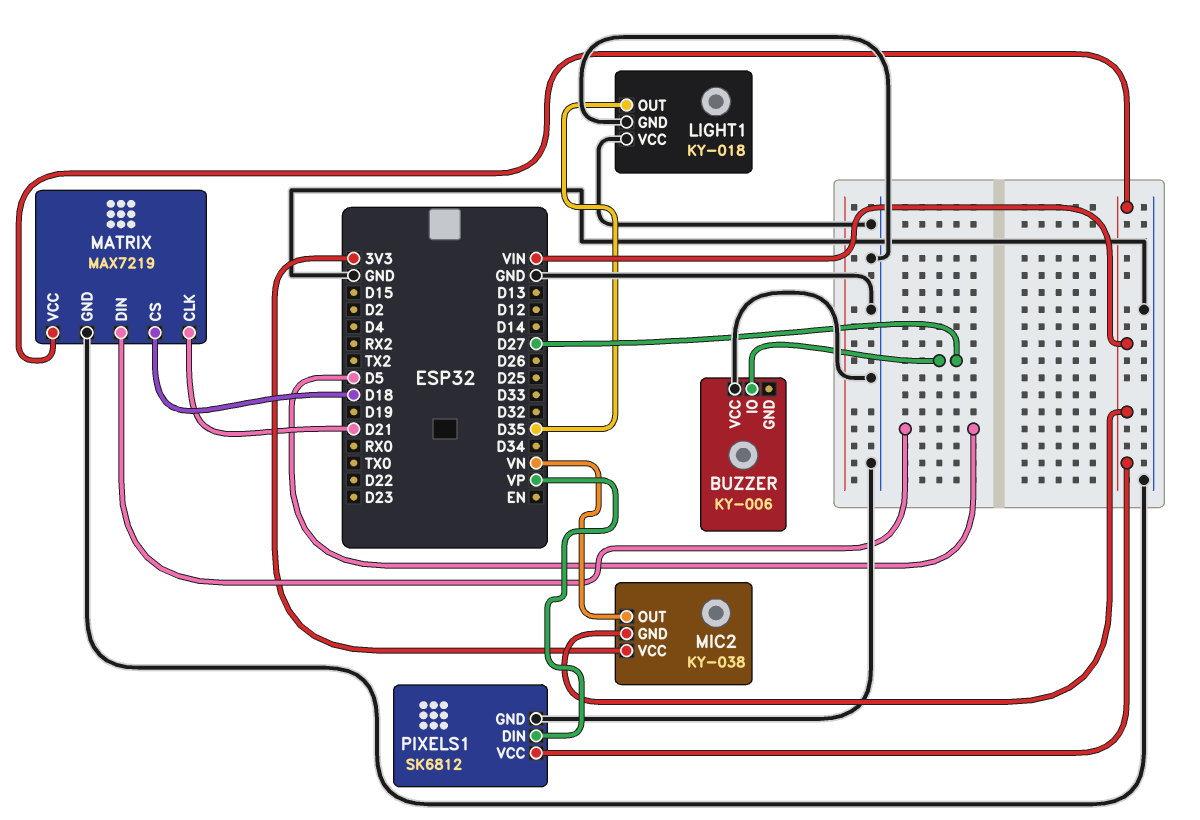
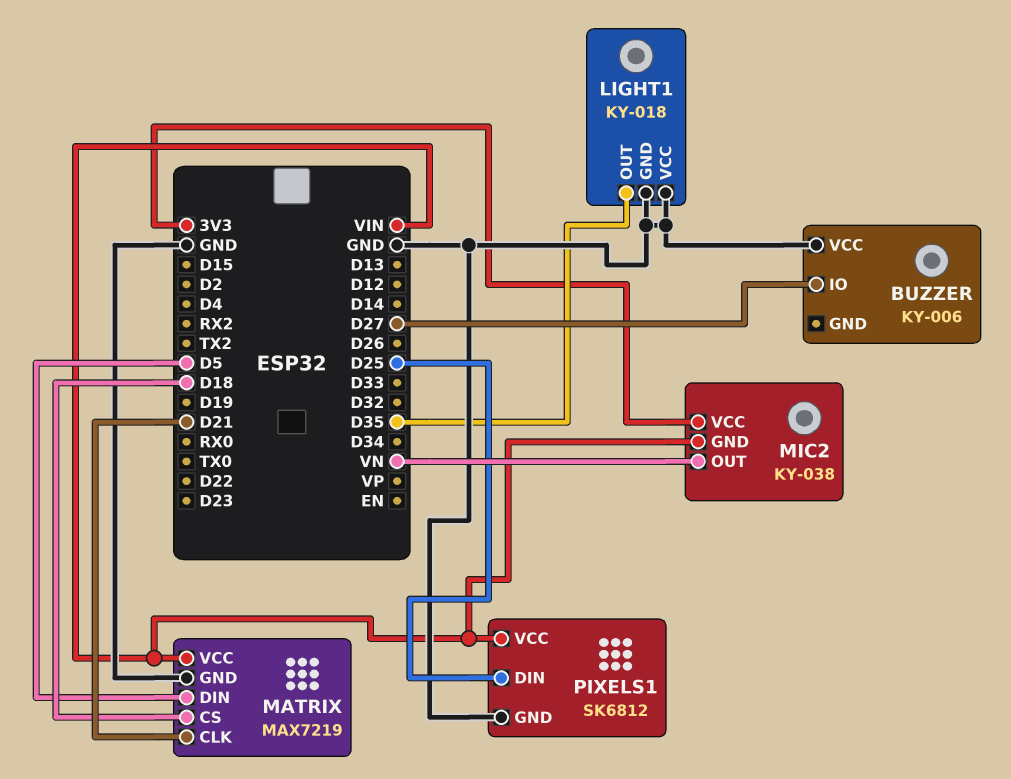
PIXELS1 pin DIN: VP -> D25

